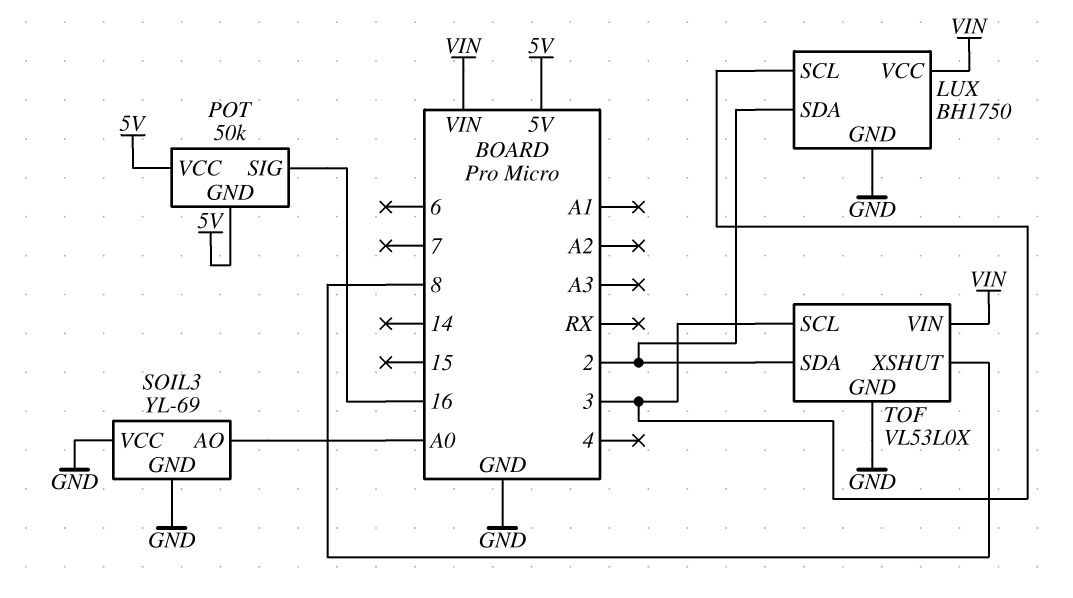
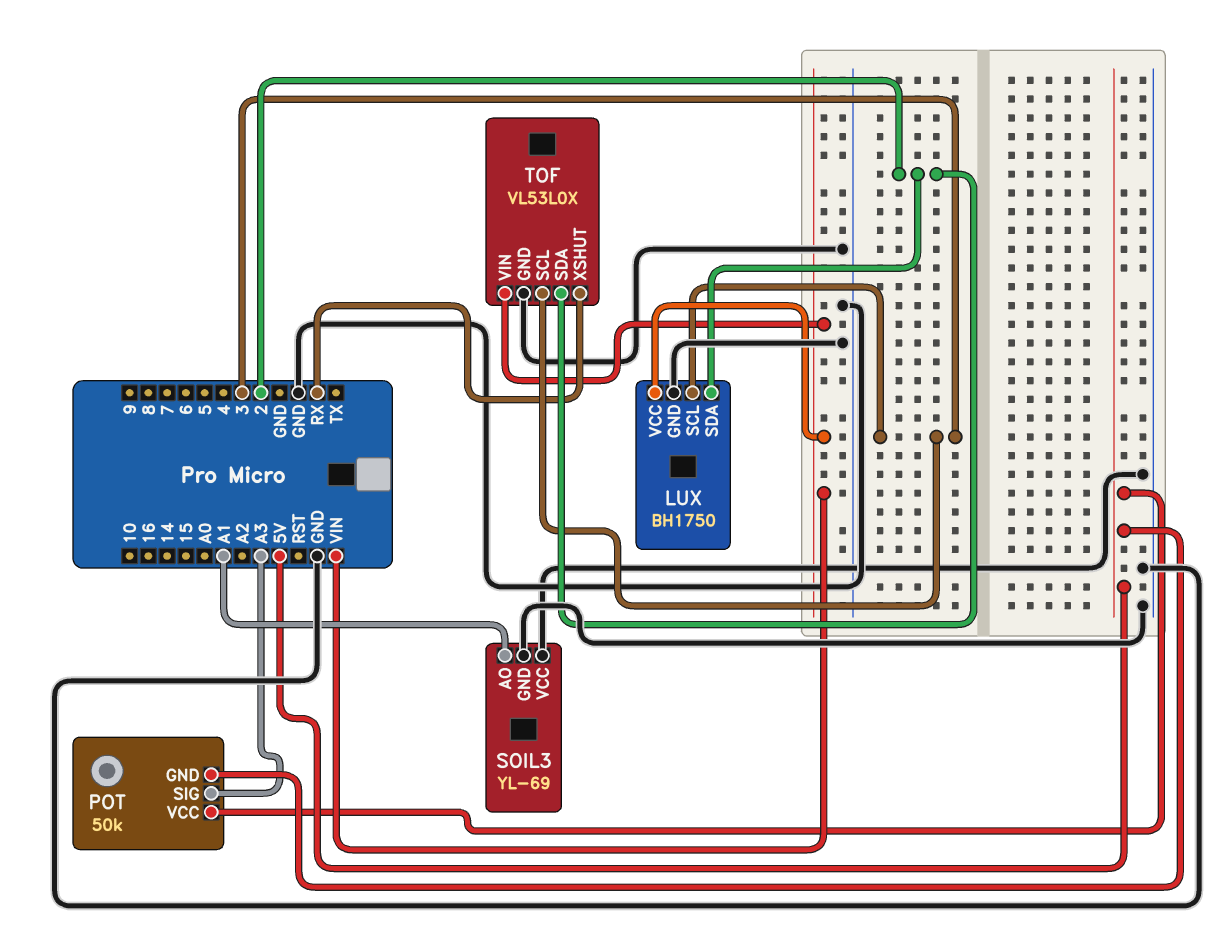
POT pin SIG: 16 -> A3
SOIL3 pin AO: A0 -> A1
TOF pin XSHUT: 8 -> RX

